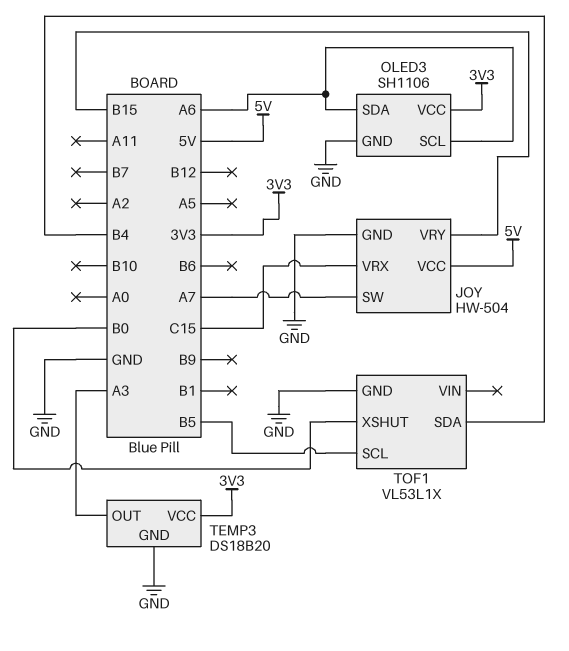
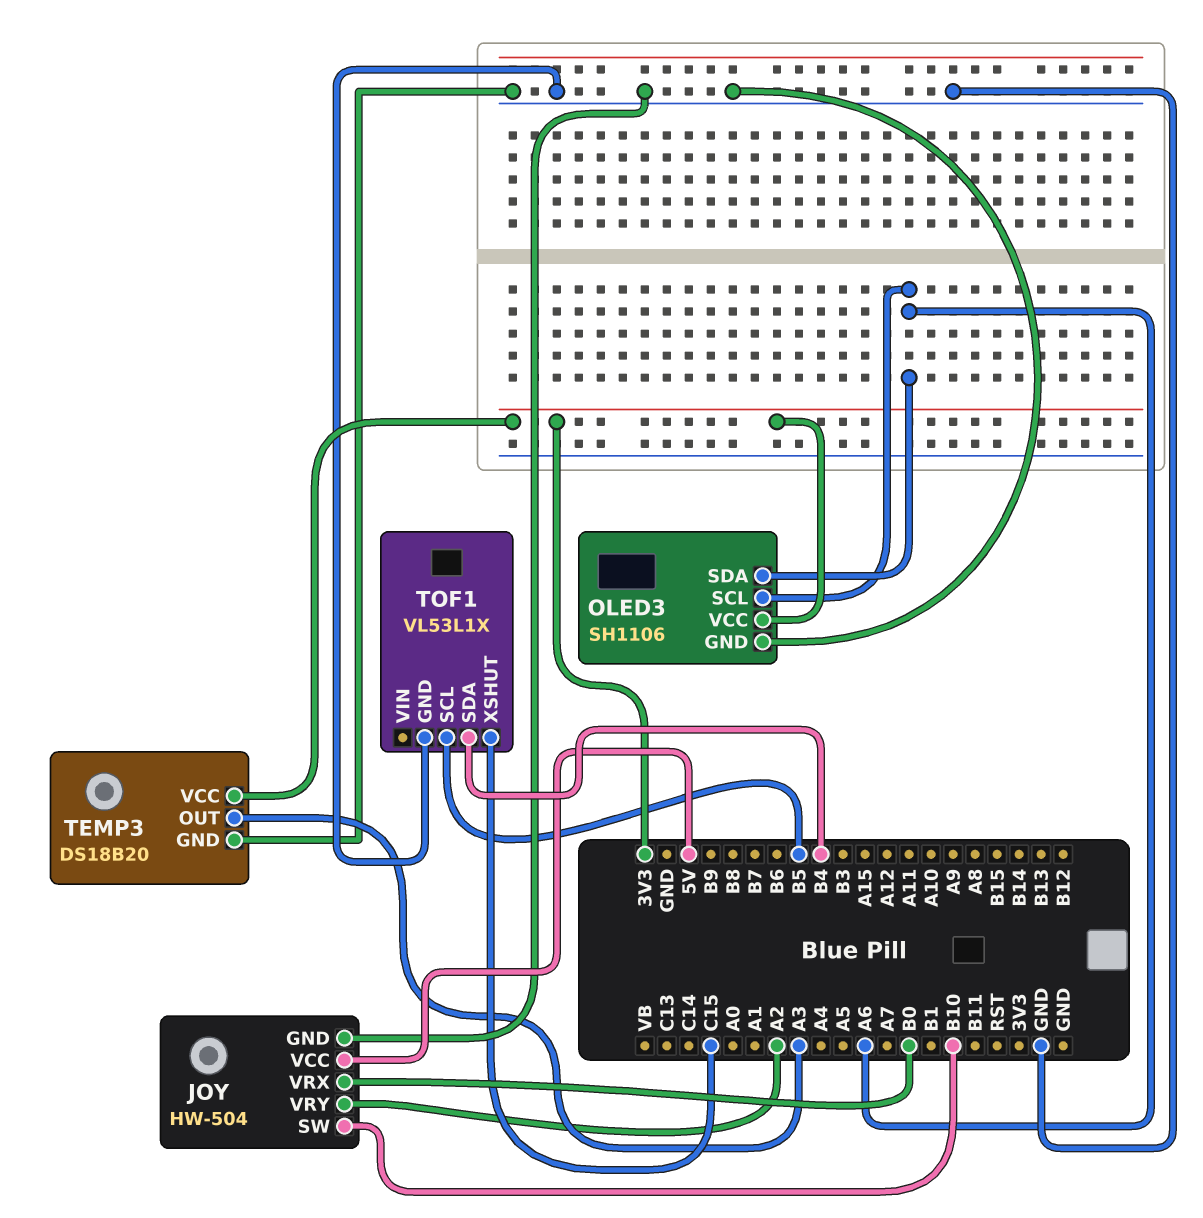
JOY pin SW: A7 -> B10
JOY pin VRX: C15 -> B0
JOY pin VRY: B15 -> A2
TOF1 pin XSHUT: B0 -> C15

